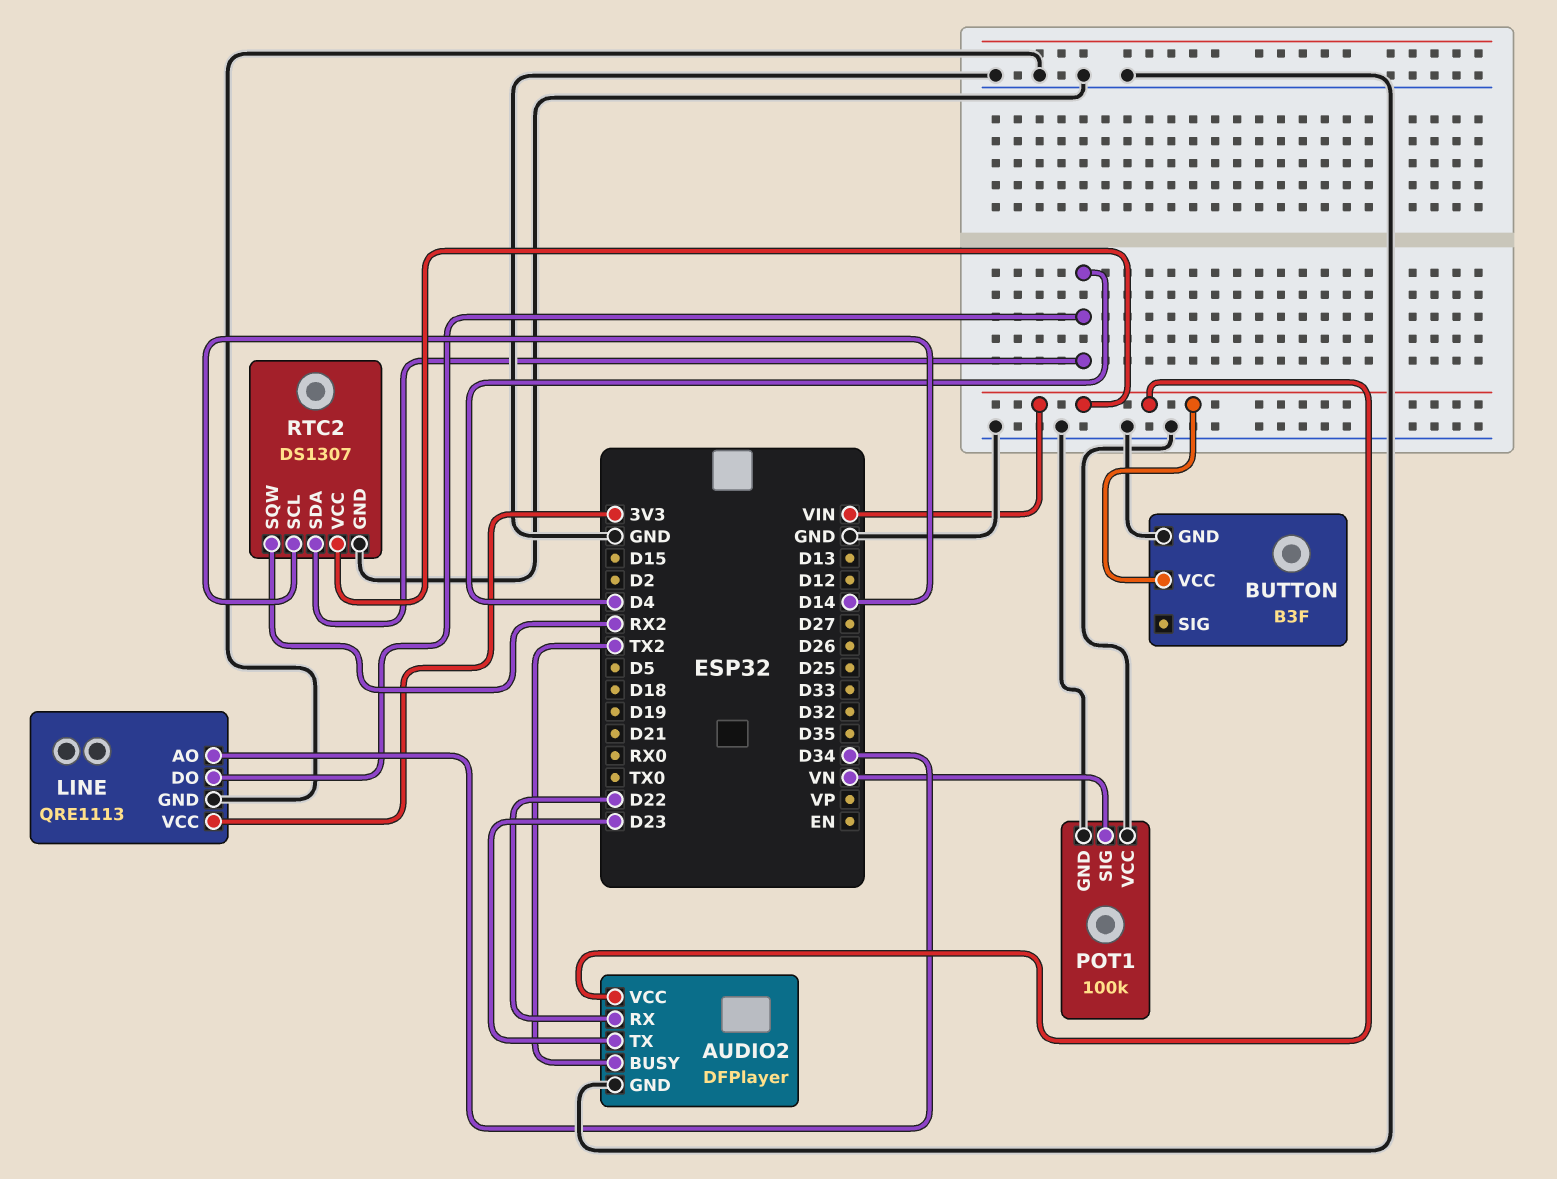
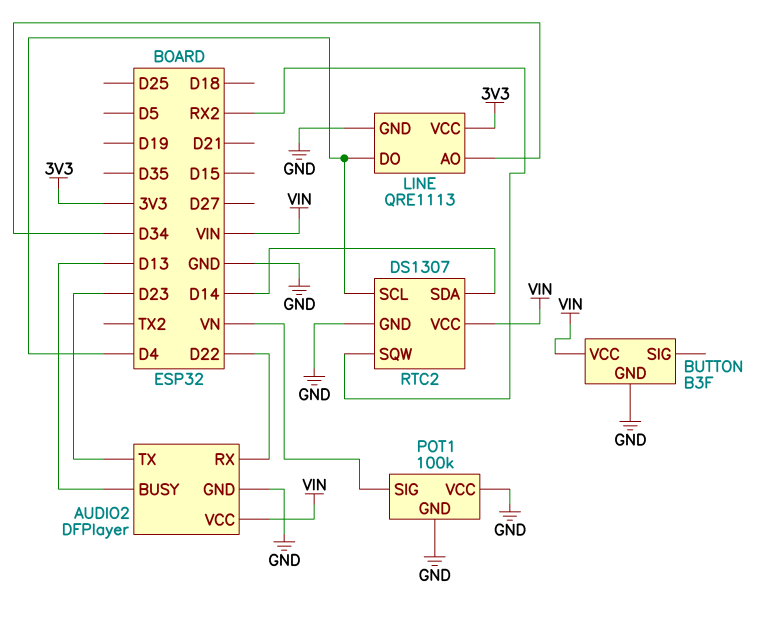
AUDIO2 pin BUSY: TX2 -> D13
RTC2 pin SCL: D14 -> D4
RTC2 pin SDA: D4 -> D14

